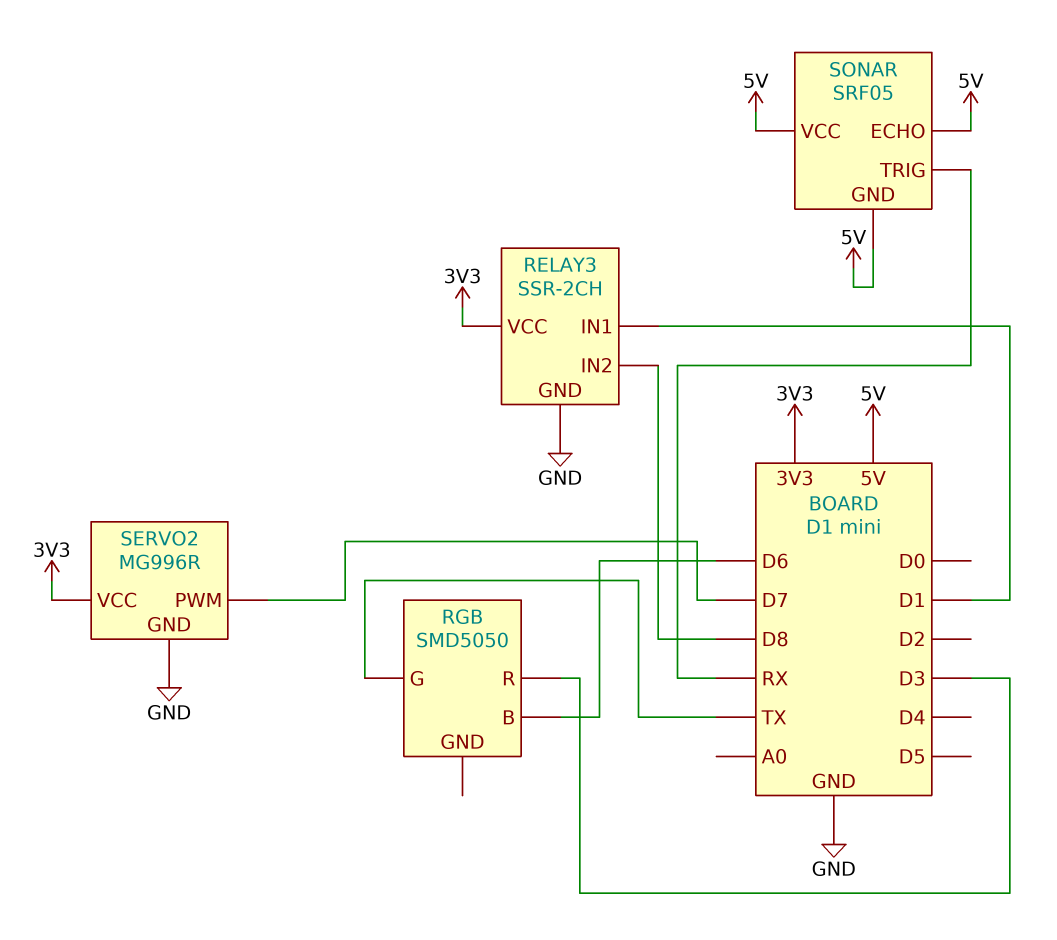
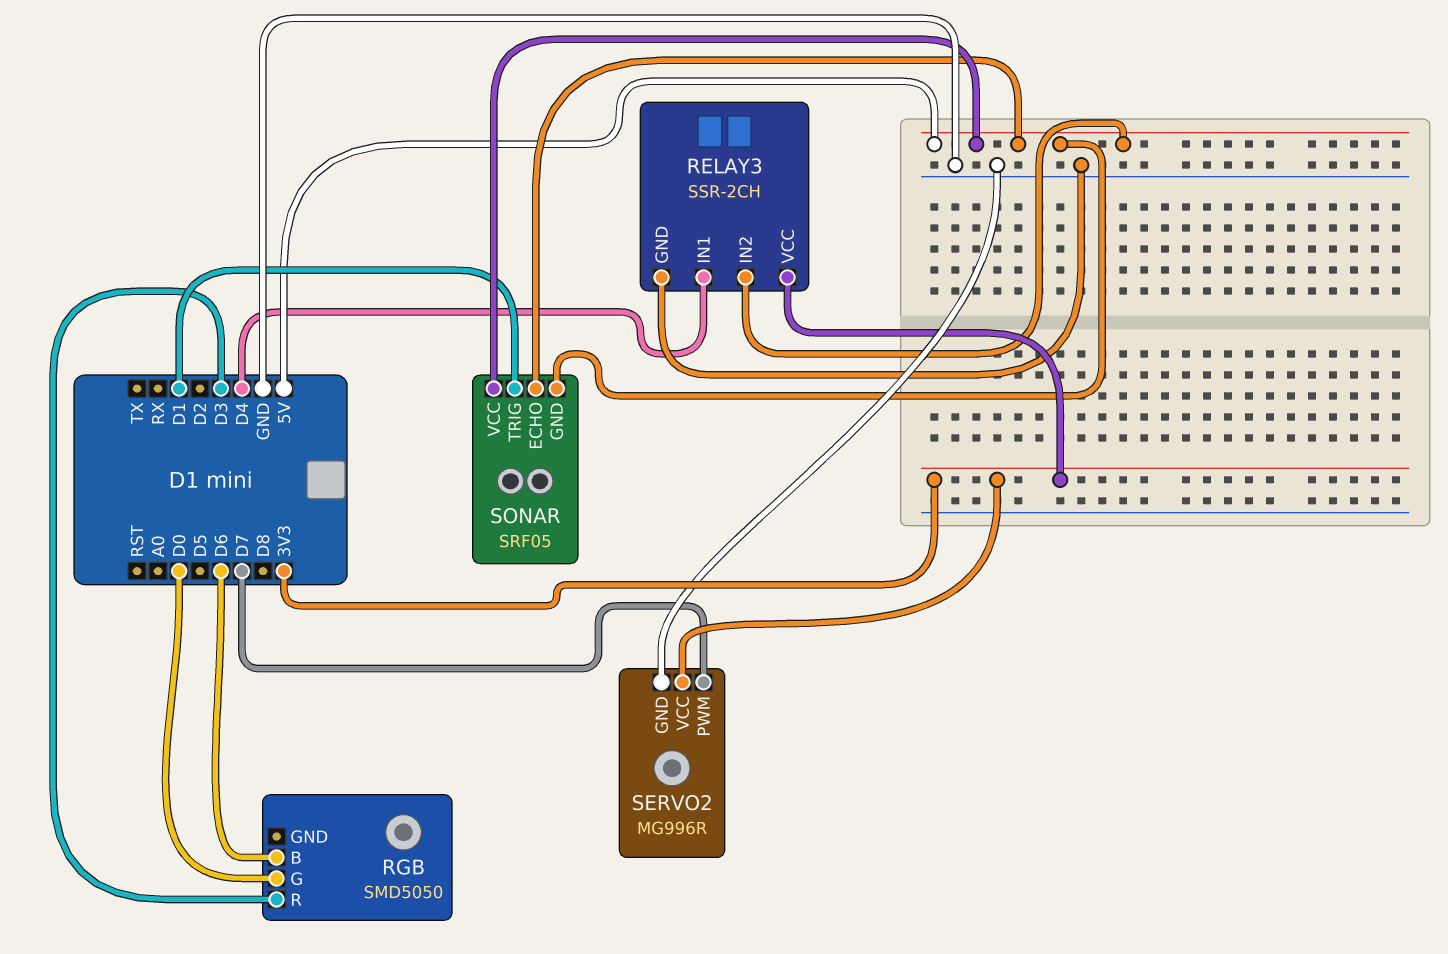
RELAY3 pin IN1: D1 -> D4
RELAY3 pin IN2: D8 -> 5V
RGB pin G: TX -> D0
SONAR pin TRIG: RX -> D1

